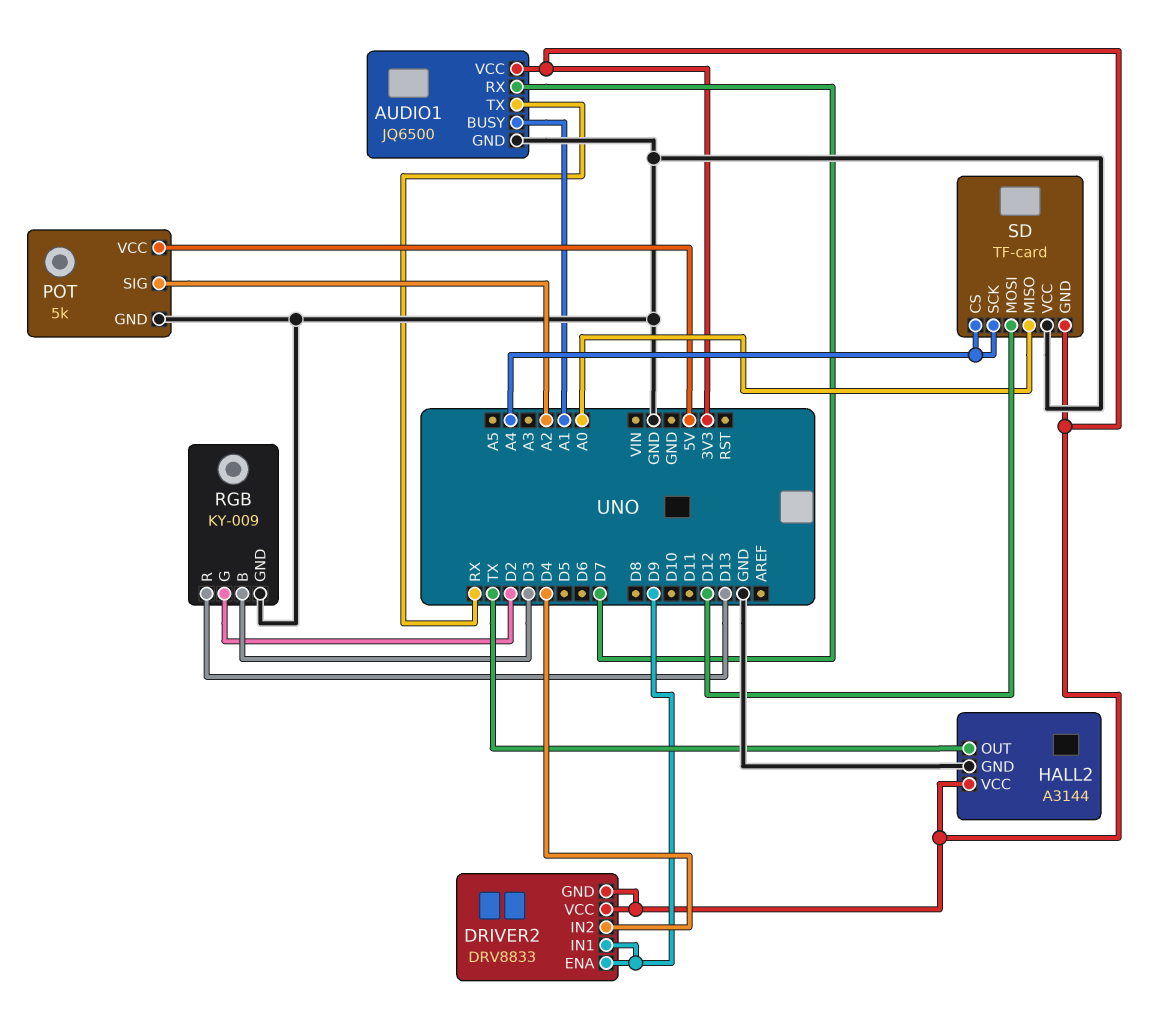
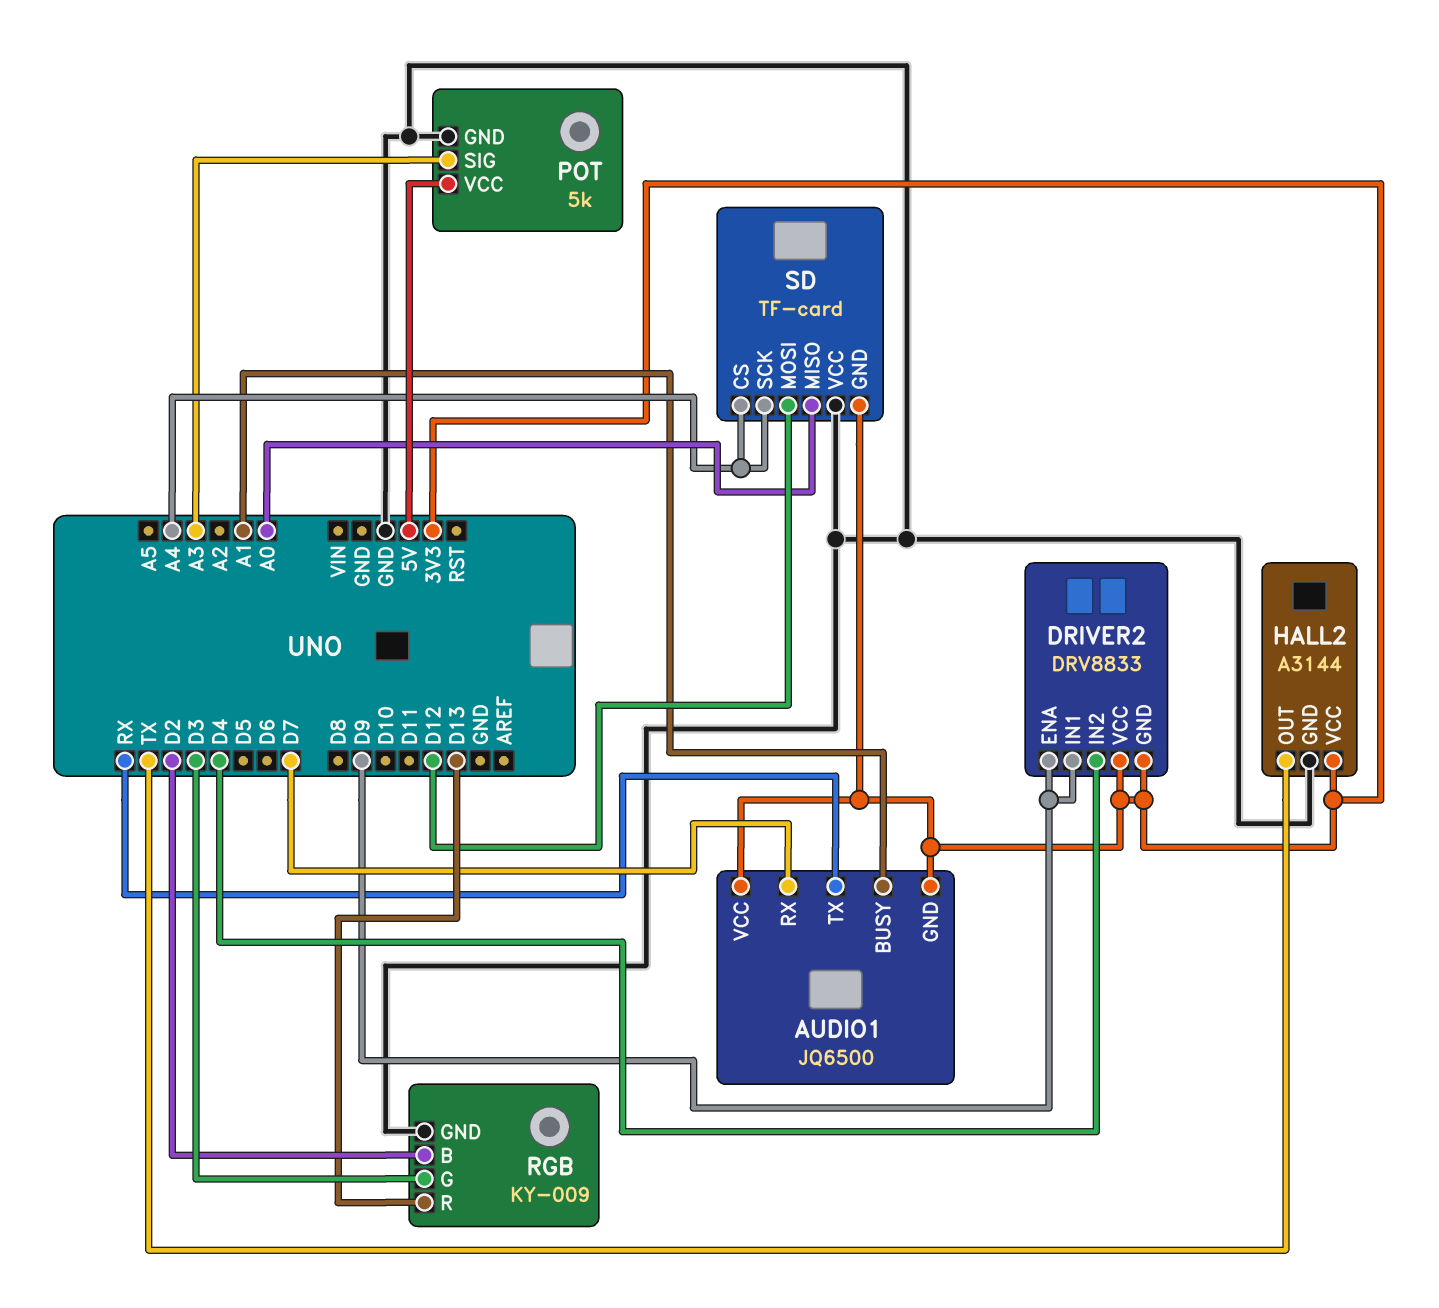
AUDIO1 pin GND: GND -> 3V3
POT pin SIG: A2 -> A3
RGB pin B: D3 -> D2
RGB pin G: D2 -> D3

